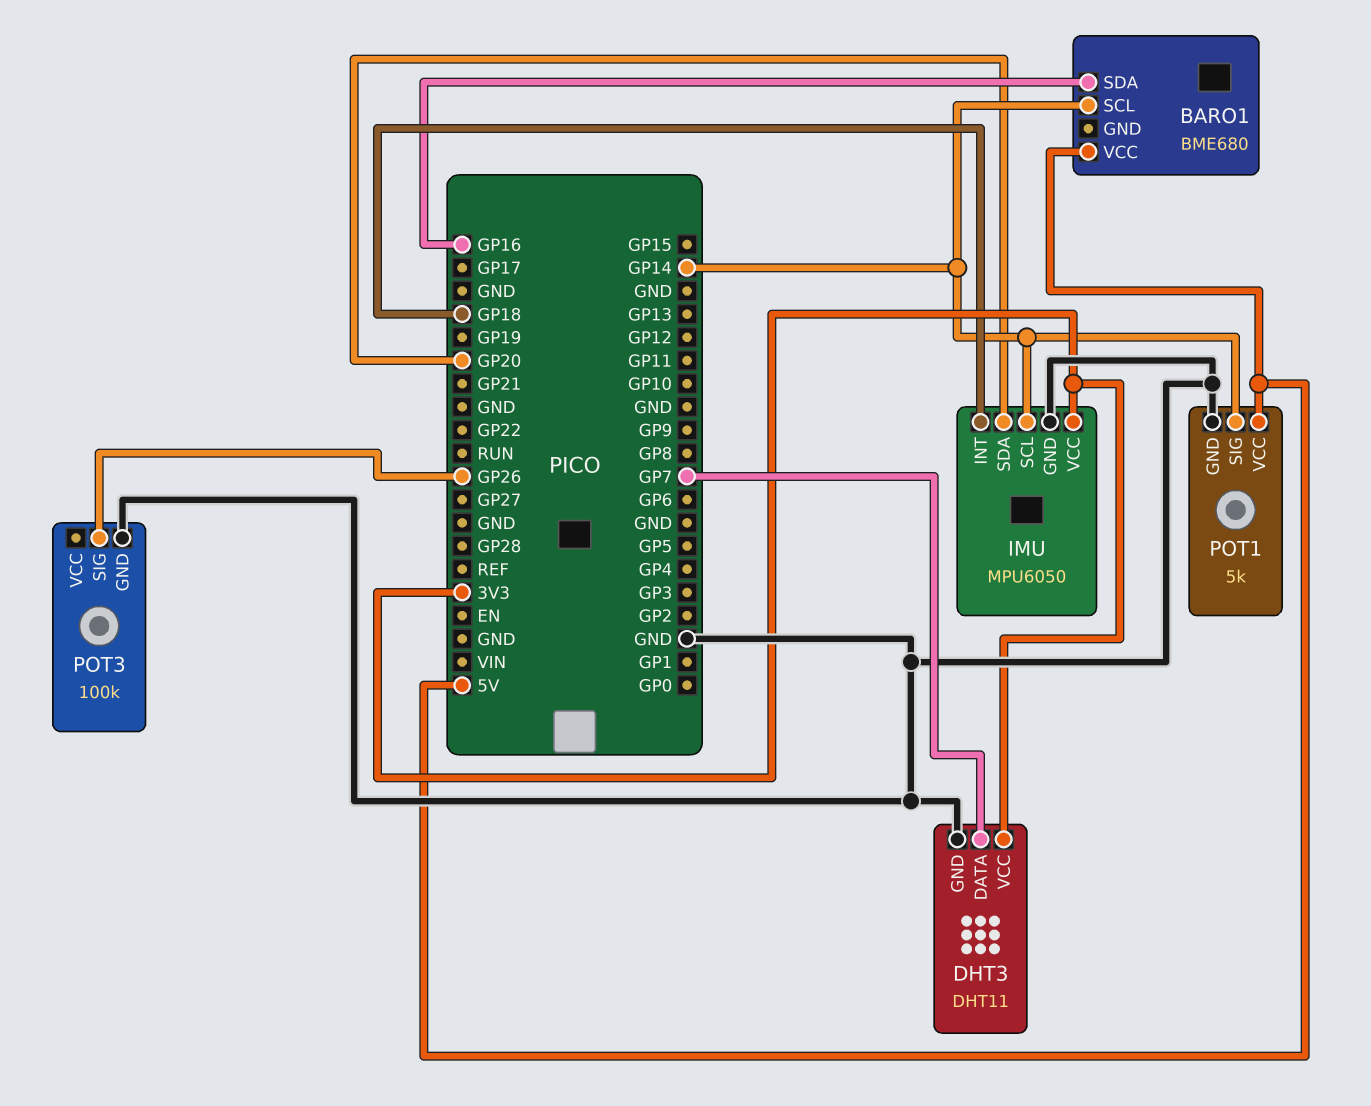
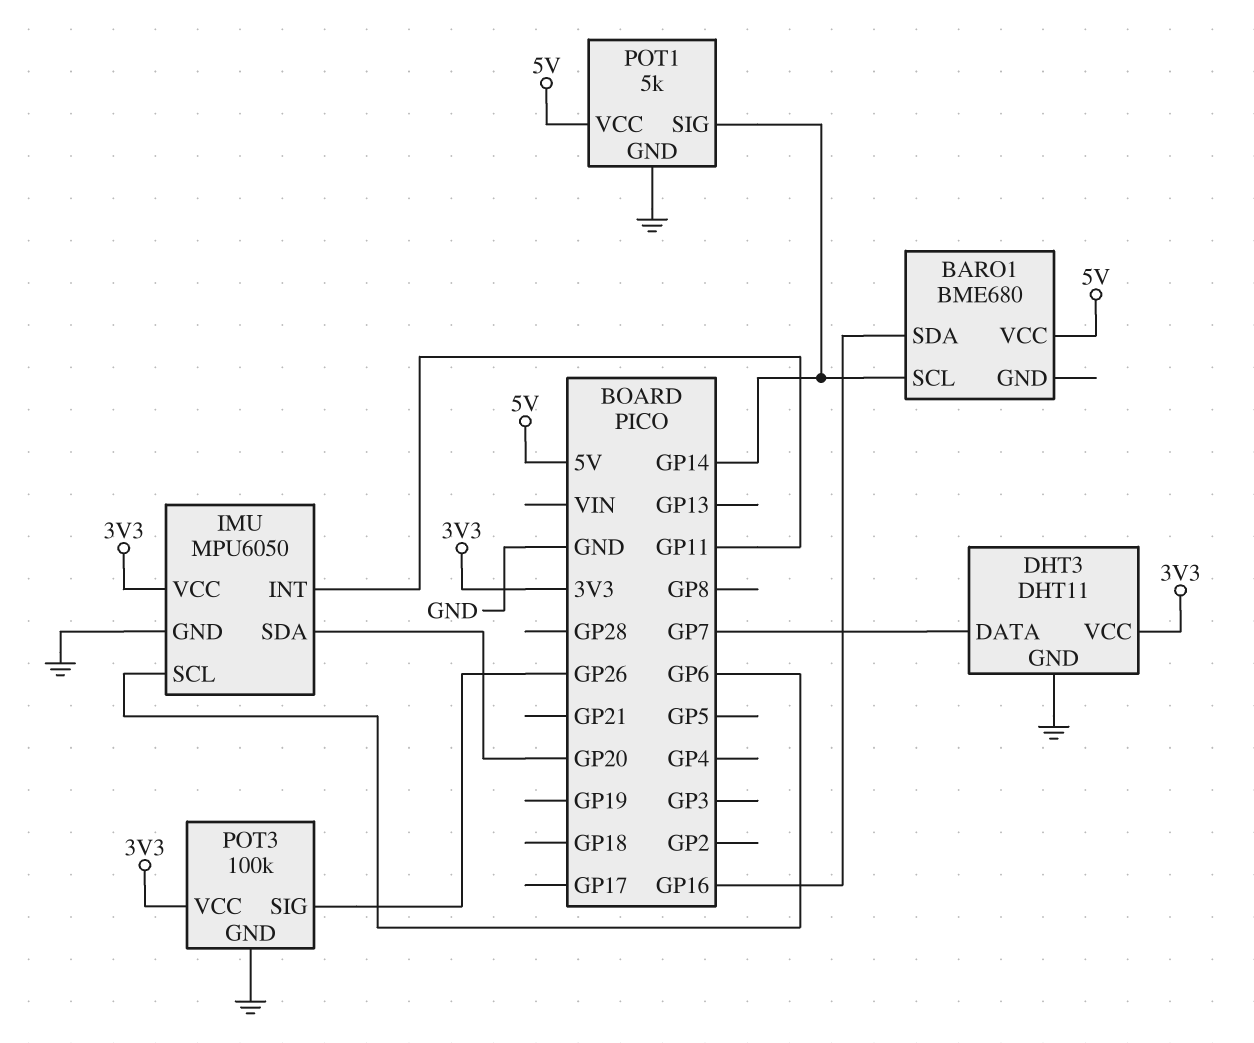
IMU pin INT: GP18 -> GP11
IMU pin SCL: GP14 -> GP6
POT3 pin VCC: none -> 3V3

